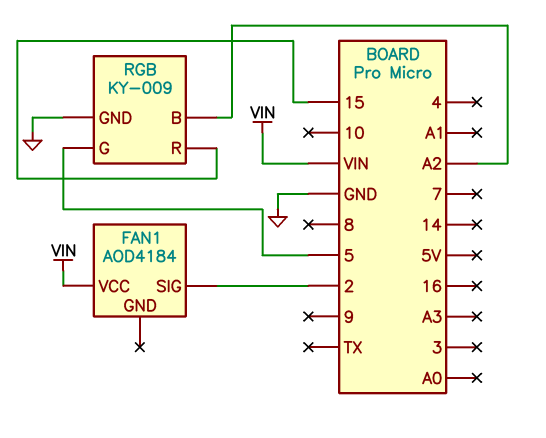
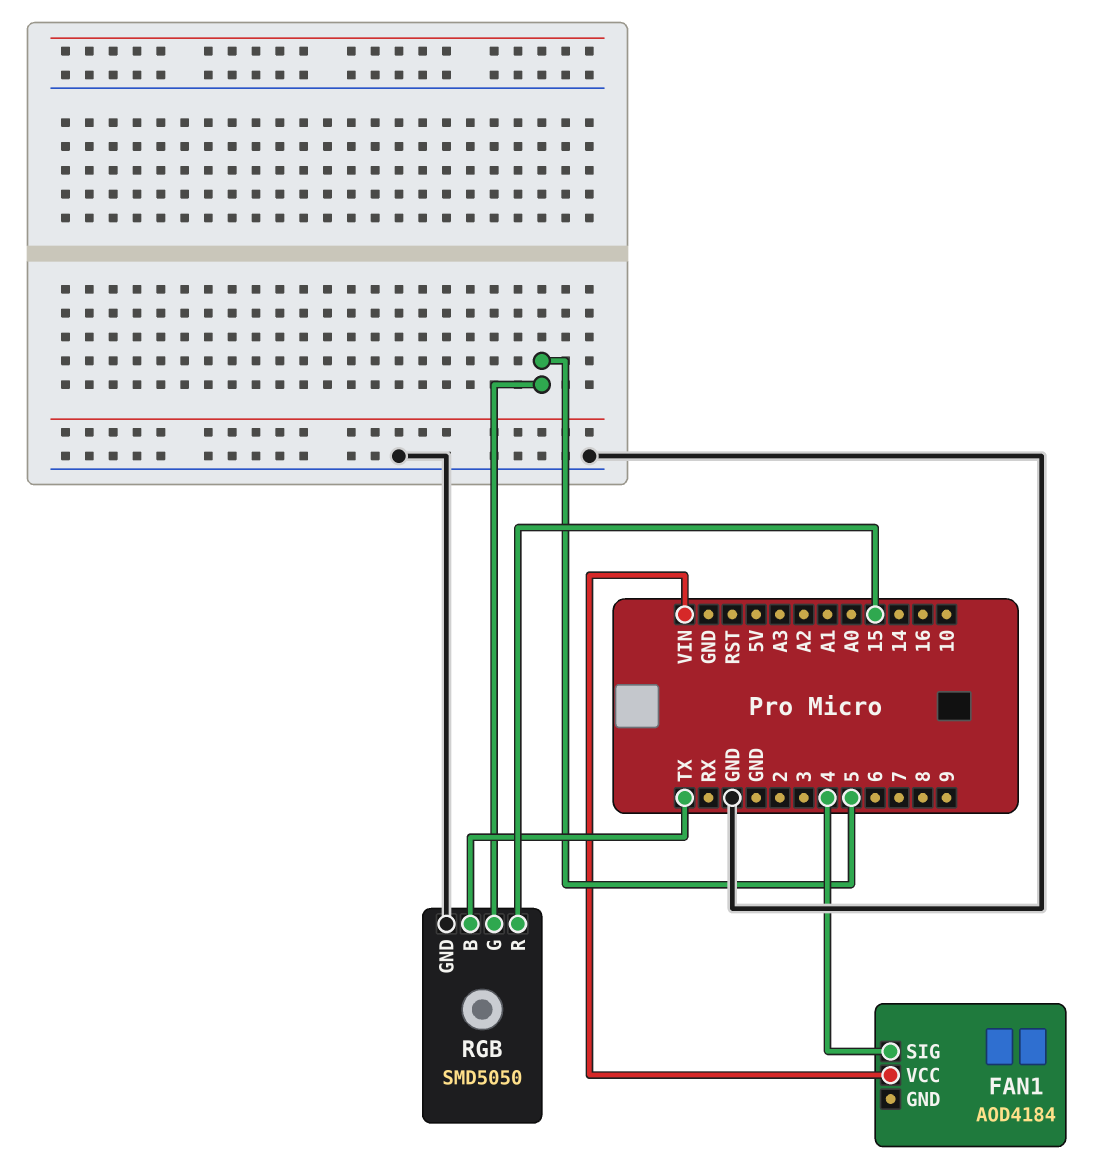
FAN1 pin SIG: 2 -> 4
RGB: KY-009 -> SMD5050
RGB pin B: A2 -> TX

